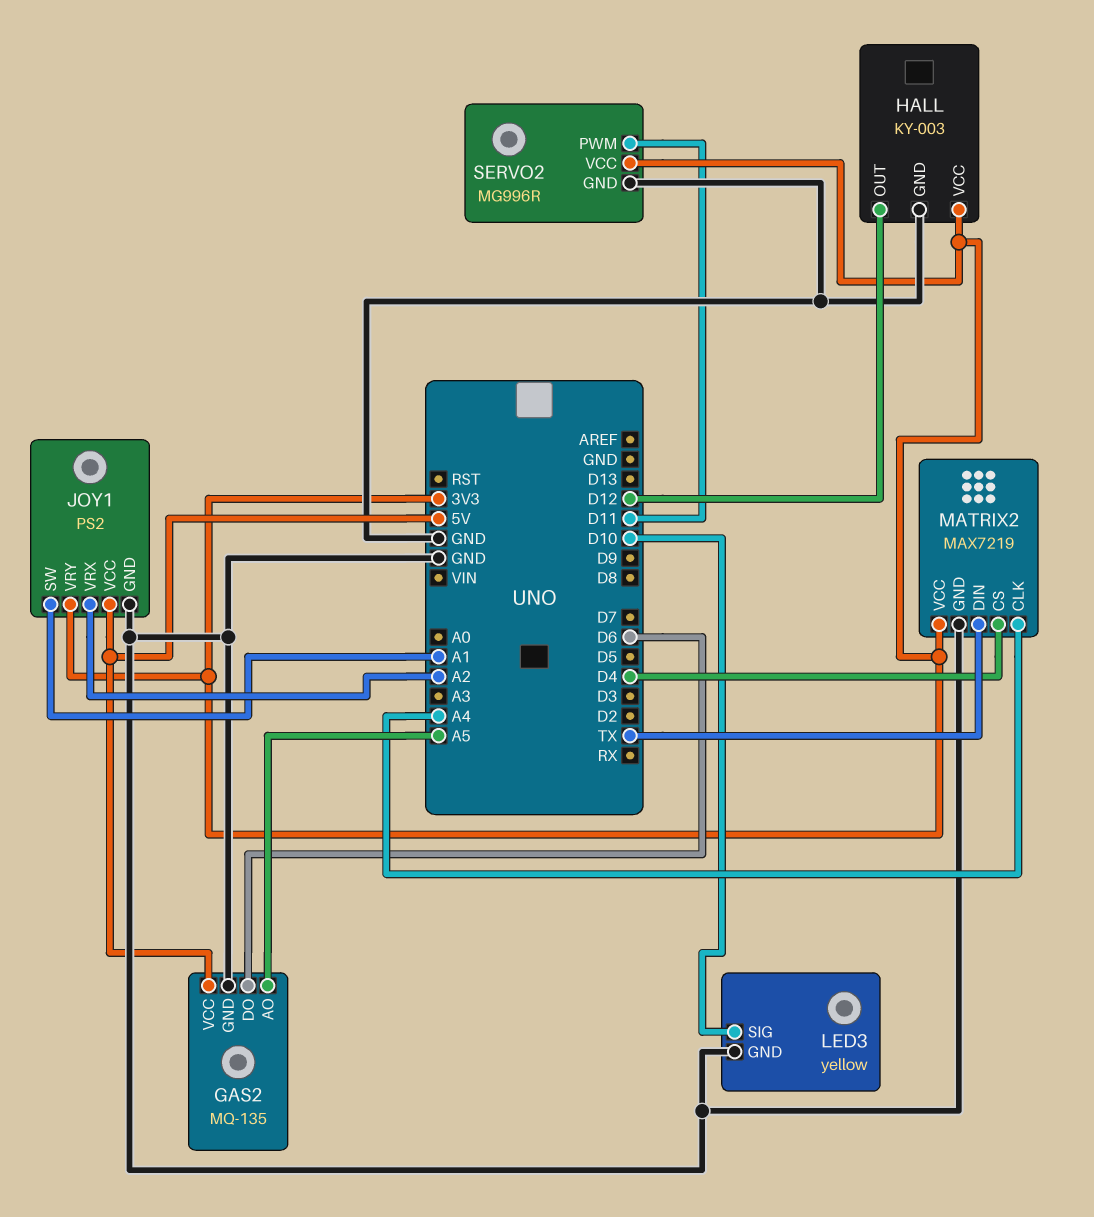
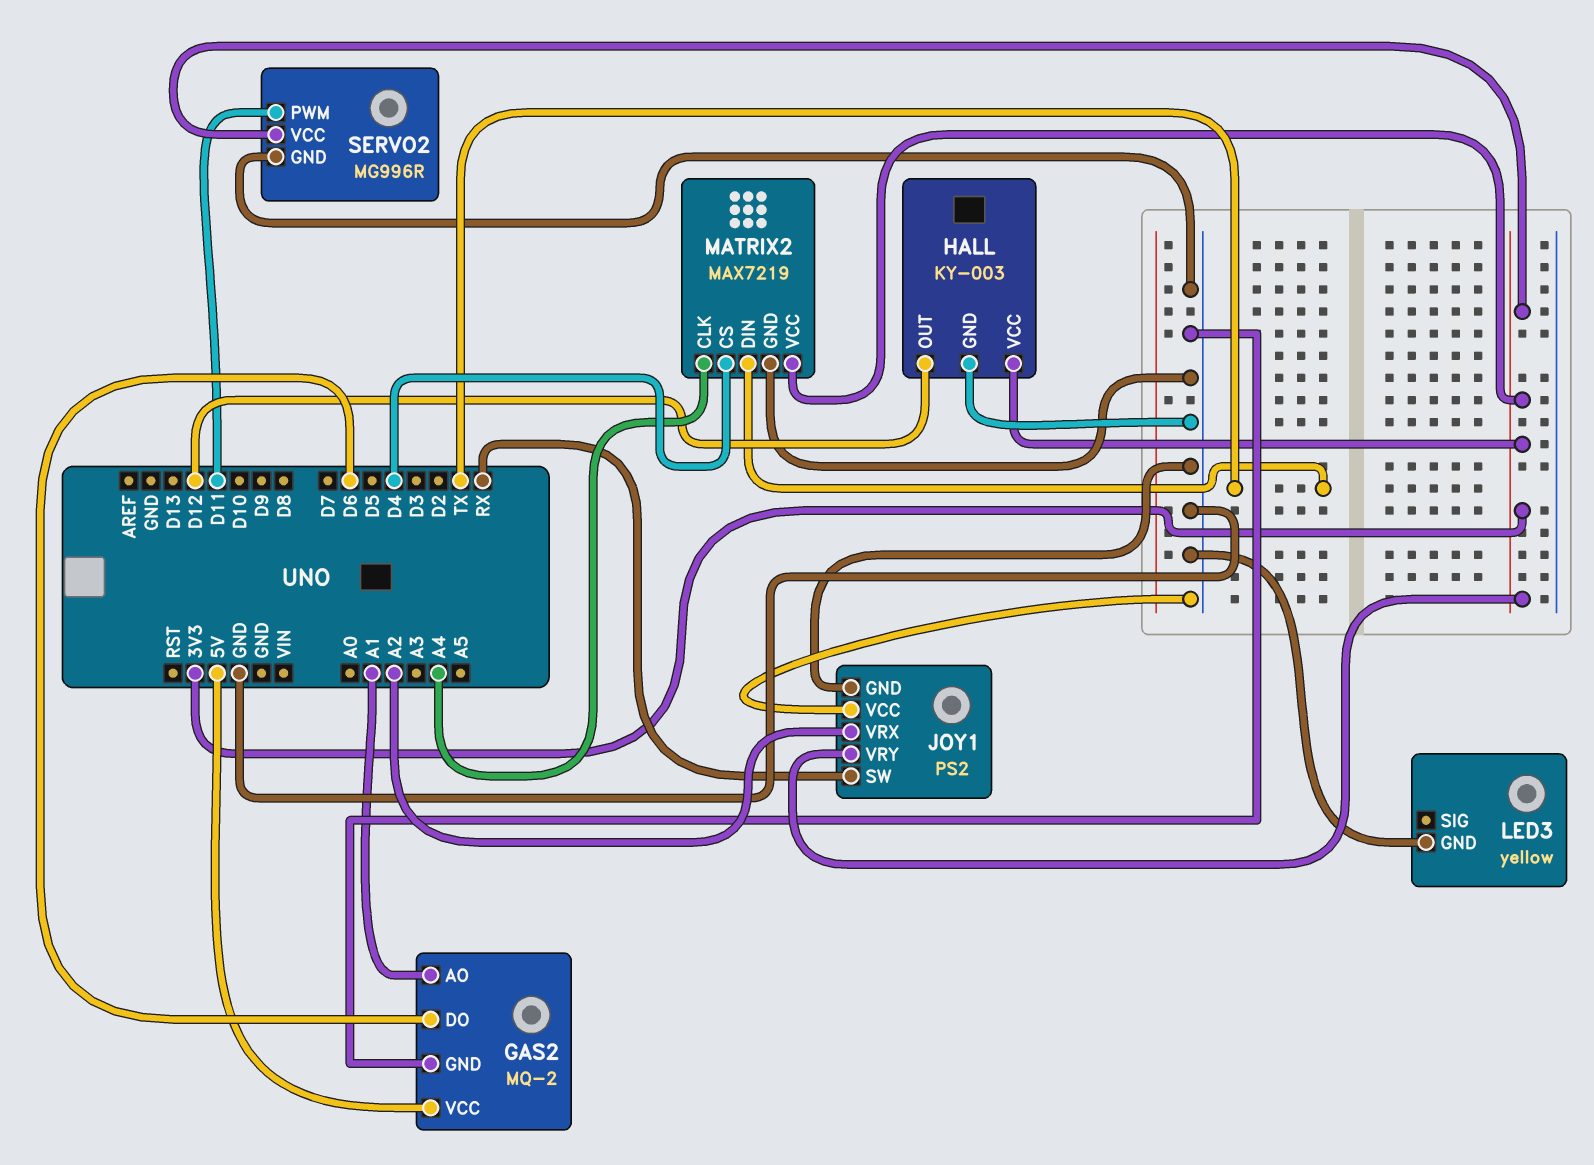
GAS2: MQ-135 -> MQ-2
GAS2 pin AO: A5 -> A1
JOY1 pin SW: A1 -> RX
JOY1 pin VCC: 5V -> GND
LED3 pin SIG: D10 -> none

